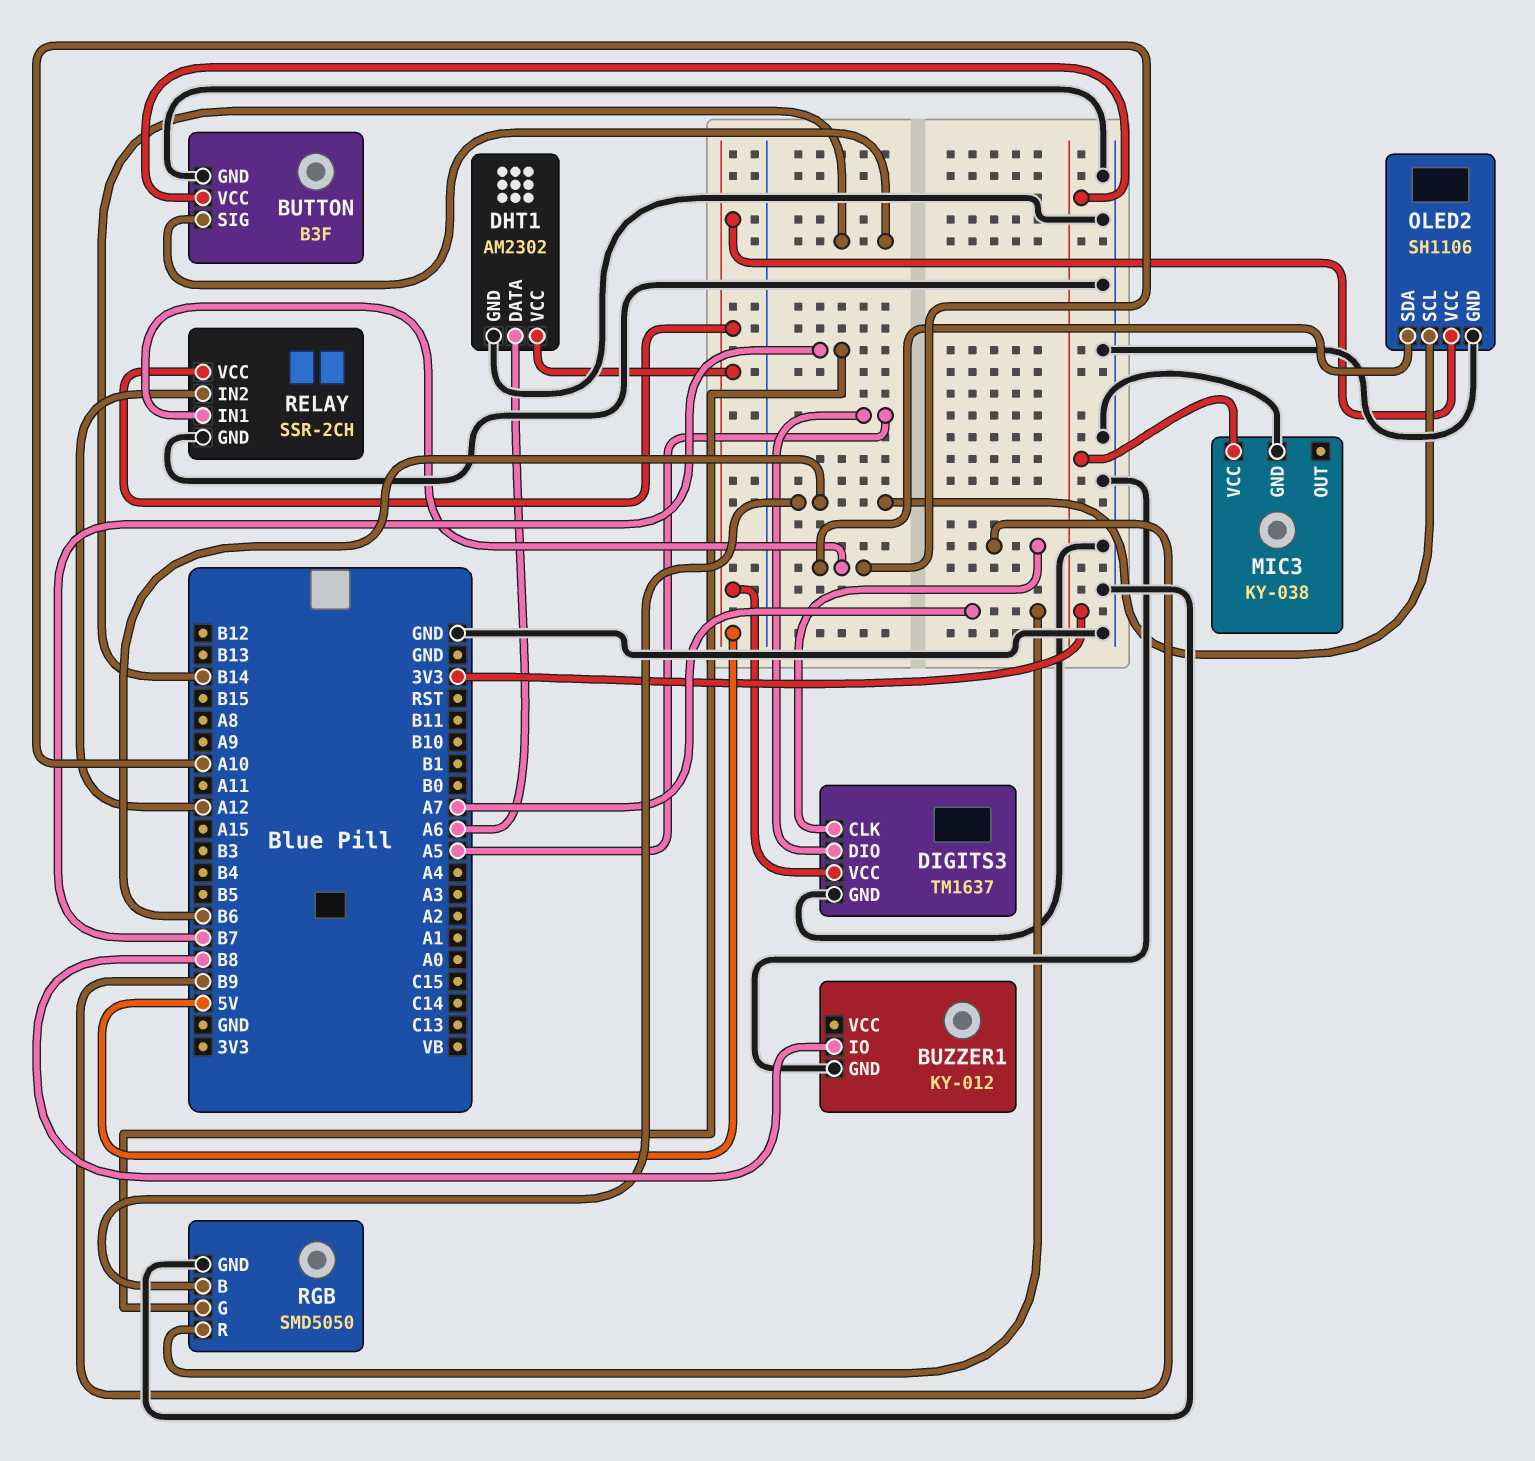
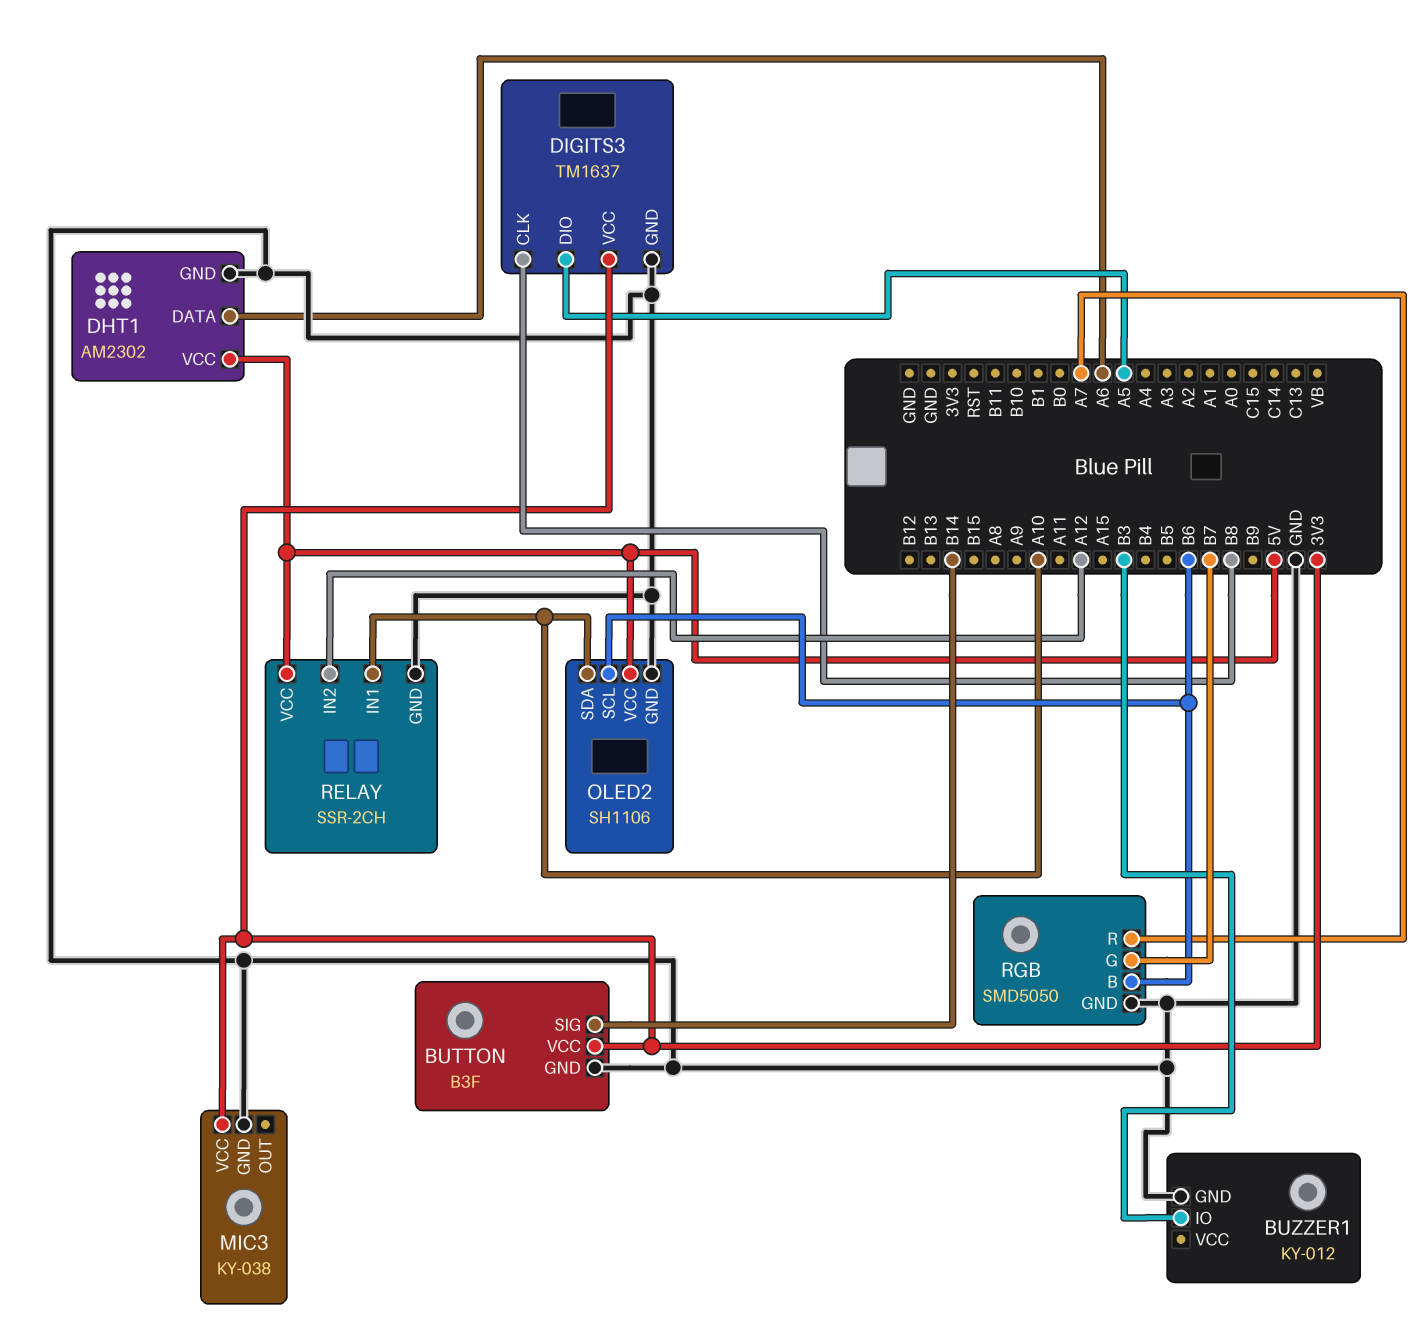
BUZZER1 pin IO: B8 -> B3
DIGITS3 pin CLK: B9 -> B8
DIGITS3 pin VCC: 5V -> 3V3

